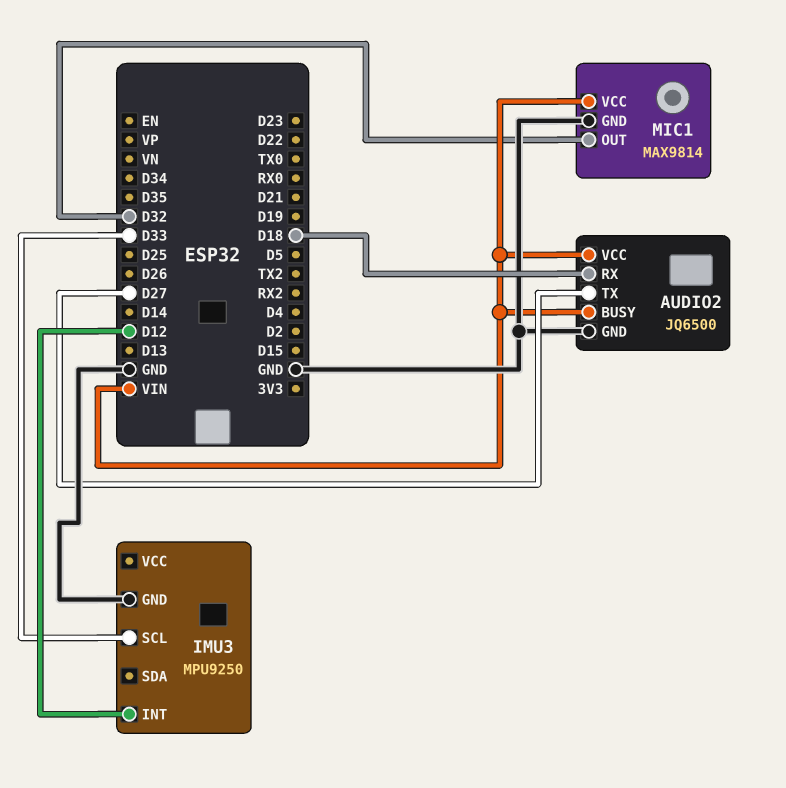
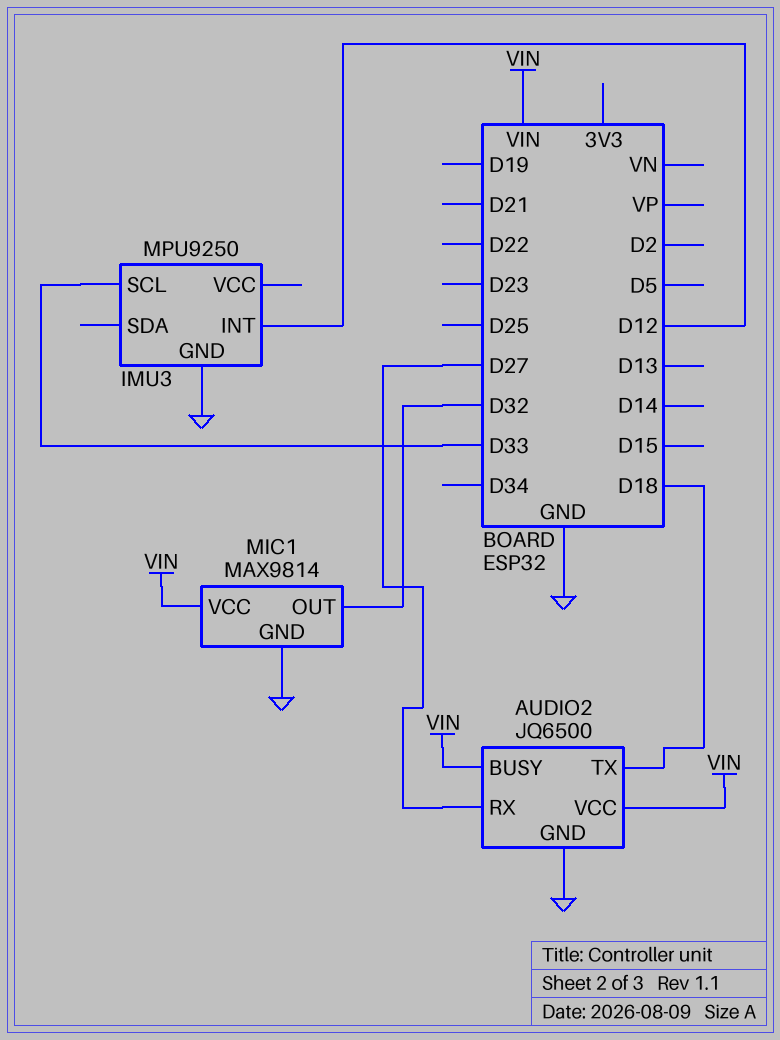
AUDIO2 pin RX: D18 -> D27
AUDIO2 pin TX: D27 -> D18

